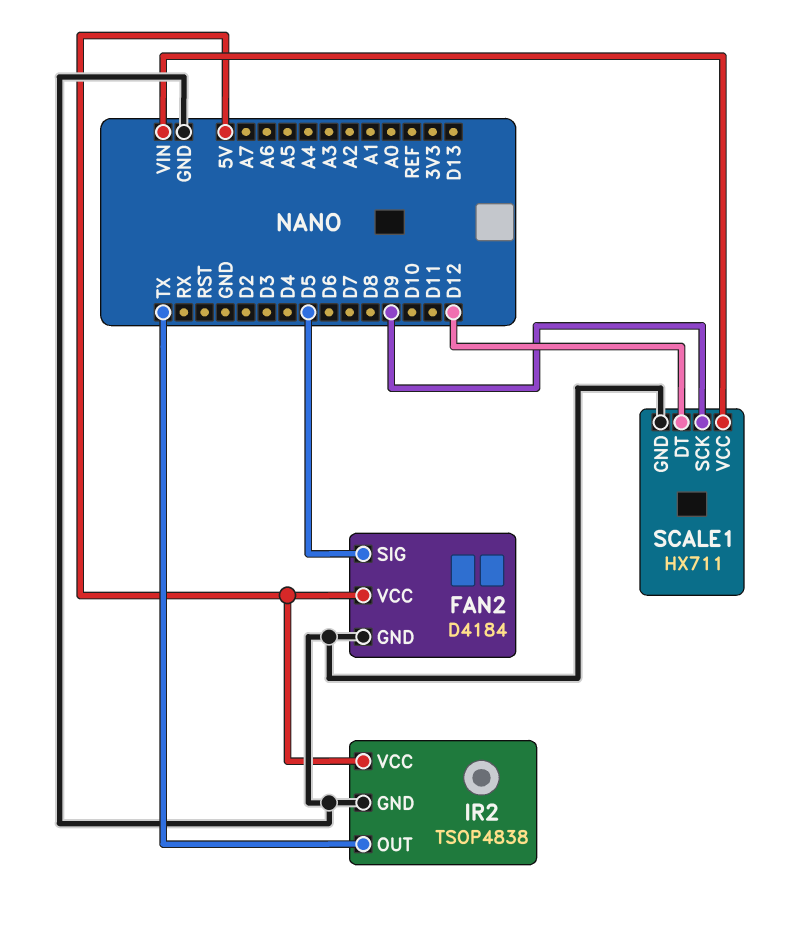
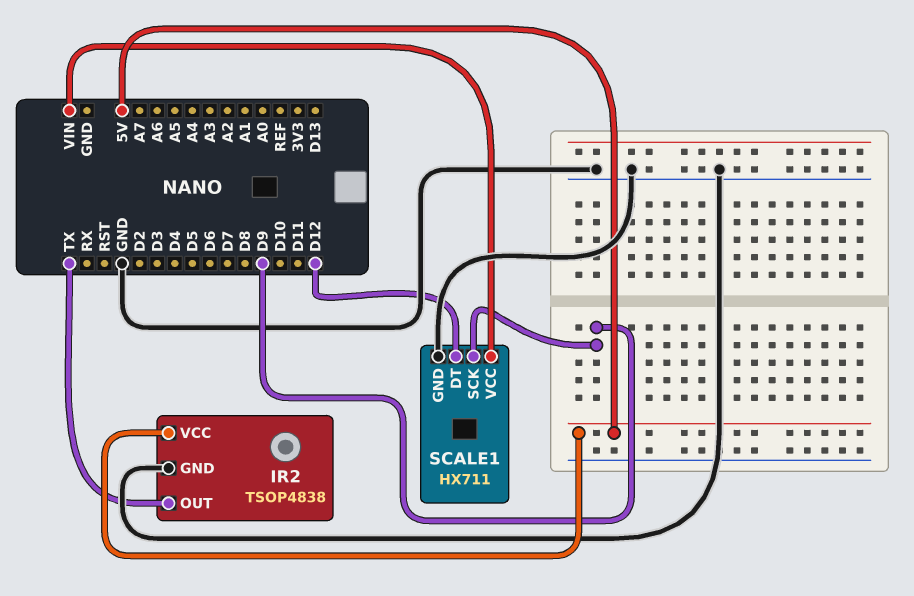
FAN2: D4184 -> none
FAN2 pin GND: GND -> none
FAN2 pin SIG: D5 -> none
FAN2 pin VCC: 5V -> none

